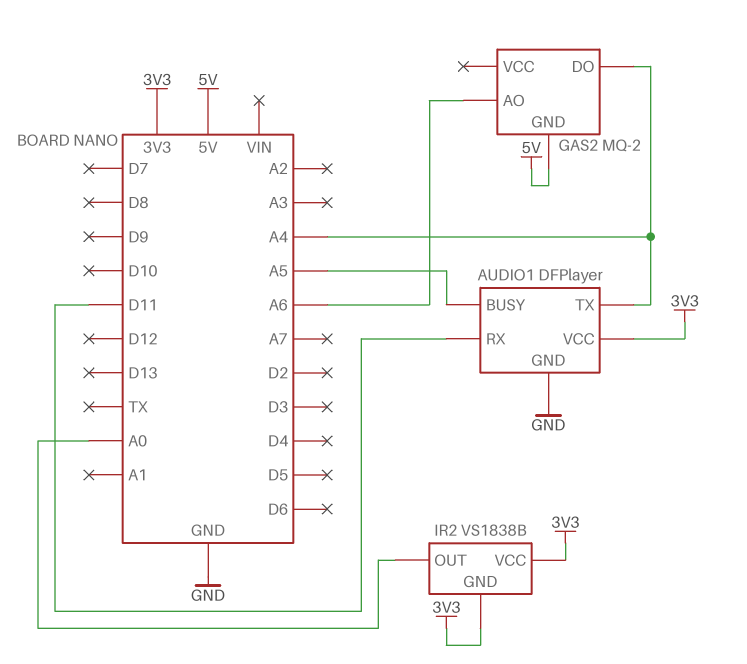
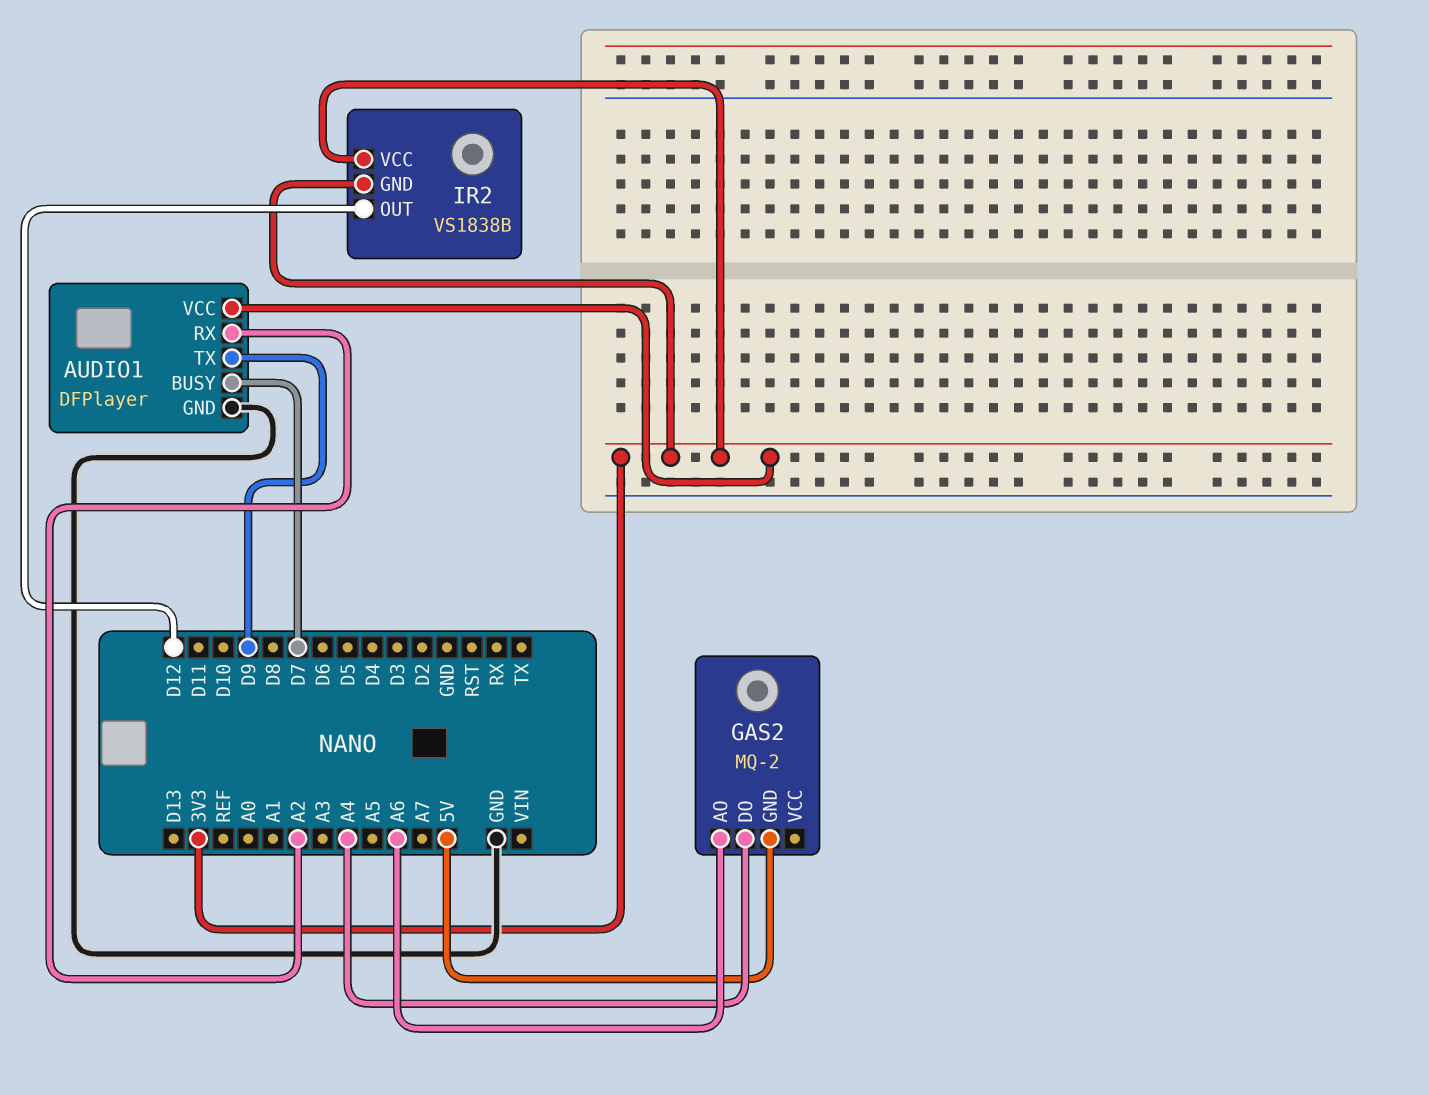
AUDIO1 pin BUSY: A5 -> D7
AUDIO1 pin RX: D11 -> A2
AUDIO1 pin TX: A4 -> D9
IR2 pin OUT: A0 -> D12

